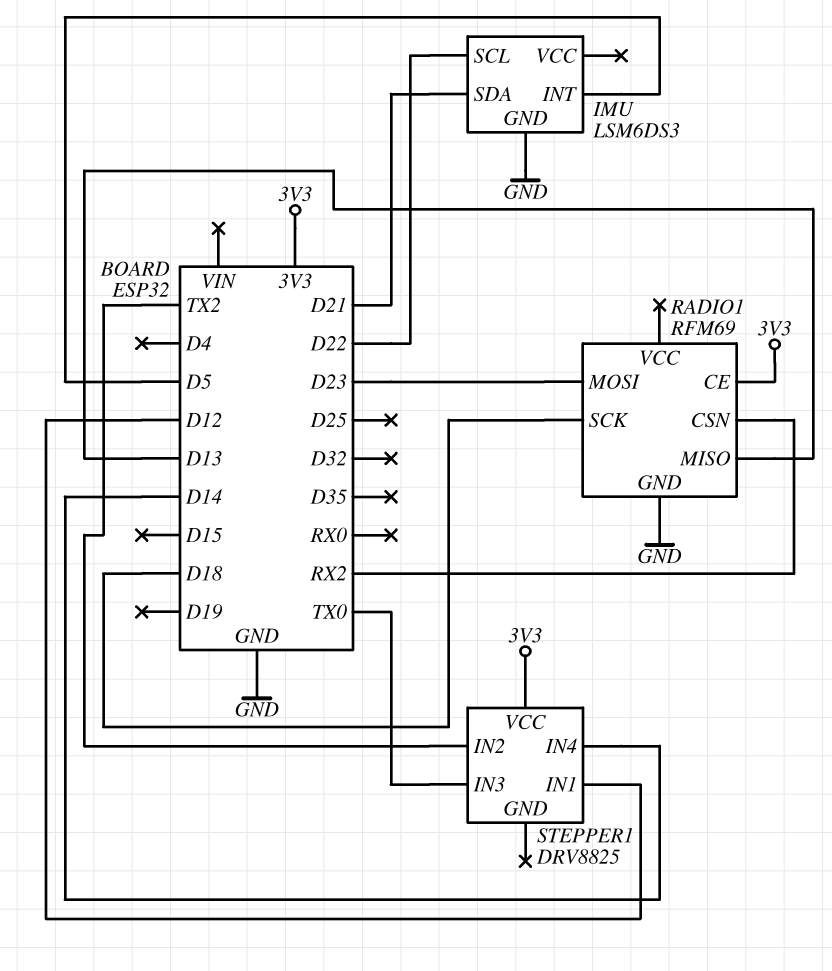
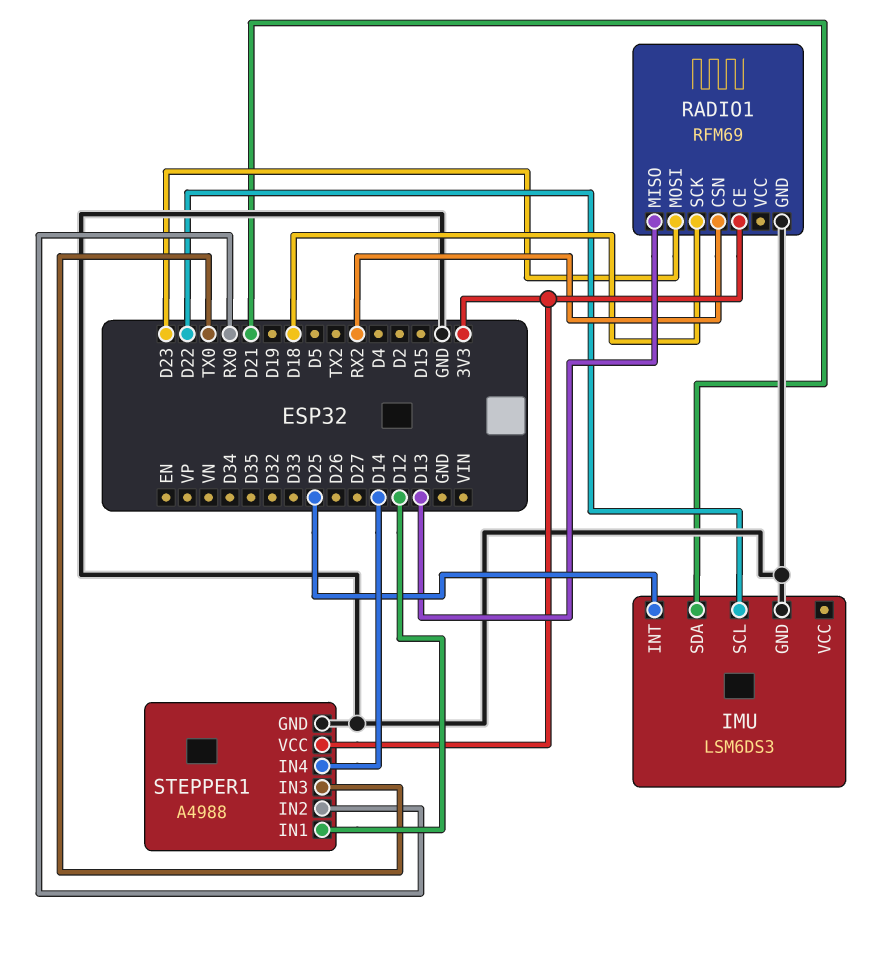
IMU pin INT: D5 -> D25
STEPPER1: DRV8825 -> A4988
STEPPER1 pin GND: none -> GND
STEPPER1 pin IN2: TX2 -> RX0

